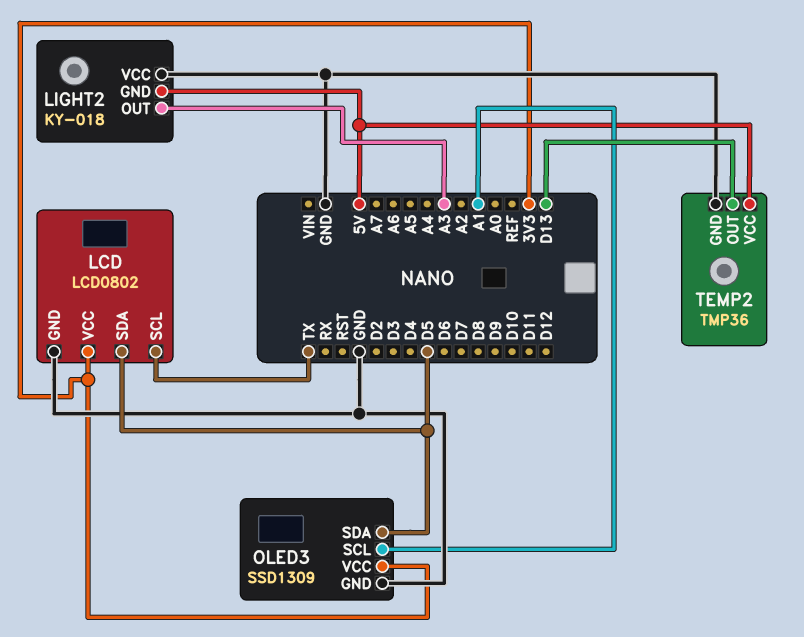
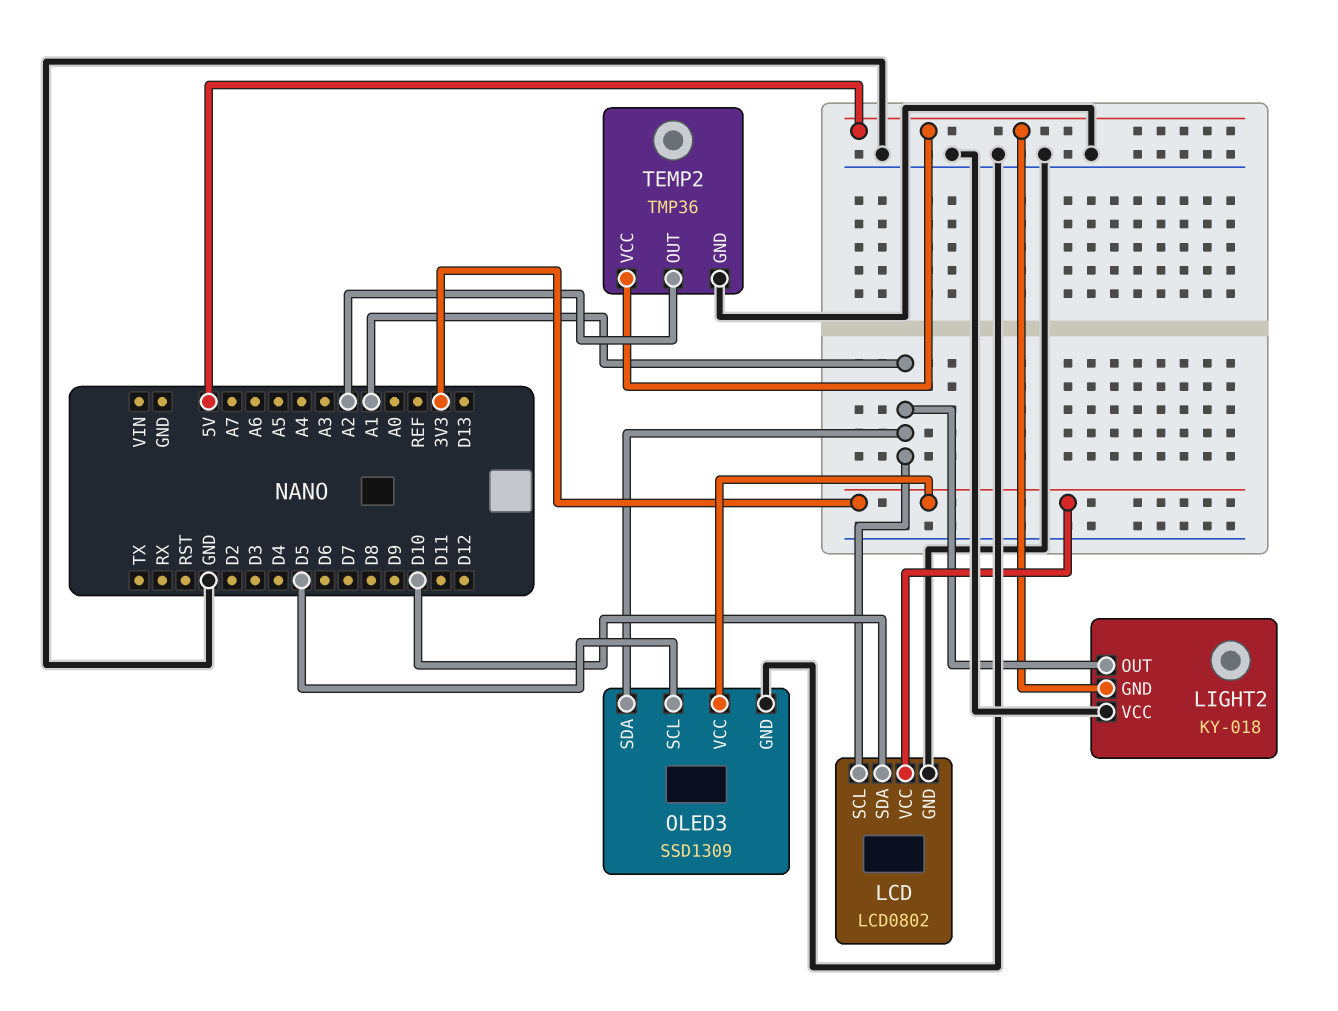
LCD pin SCL: TX -> A1
LCD pin SDA: D5 -> D10
LIGHT2 pin OUT: A3 -> A1
OLED3 pin SCL: A1 -> D5
OLED3 pin SDA: D5 -> A1
TEMP2 pin OUT: D13 -> A2

